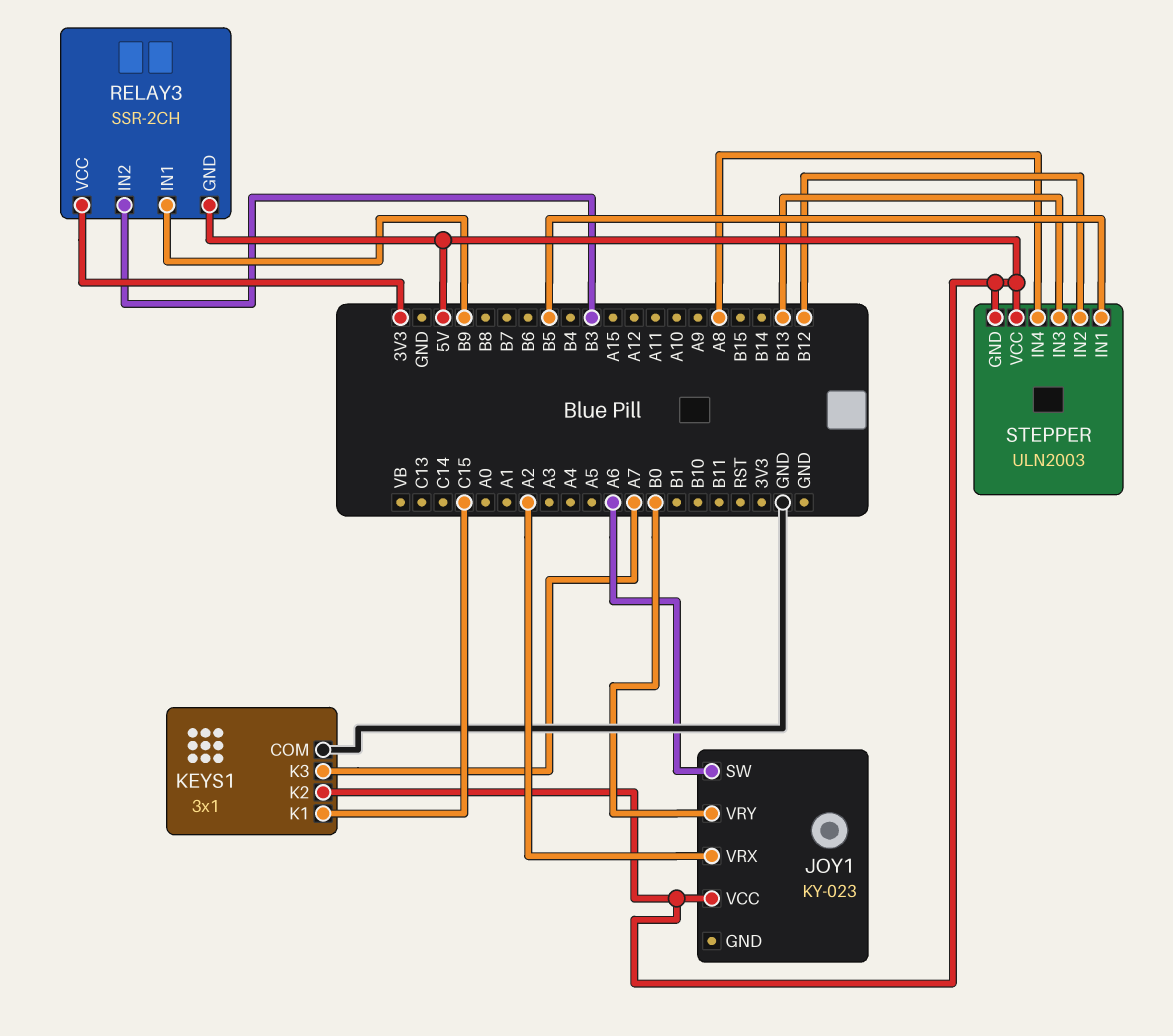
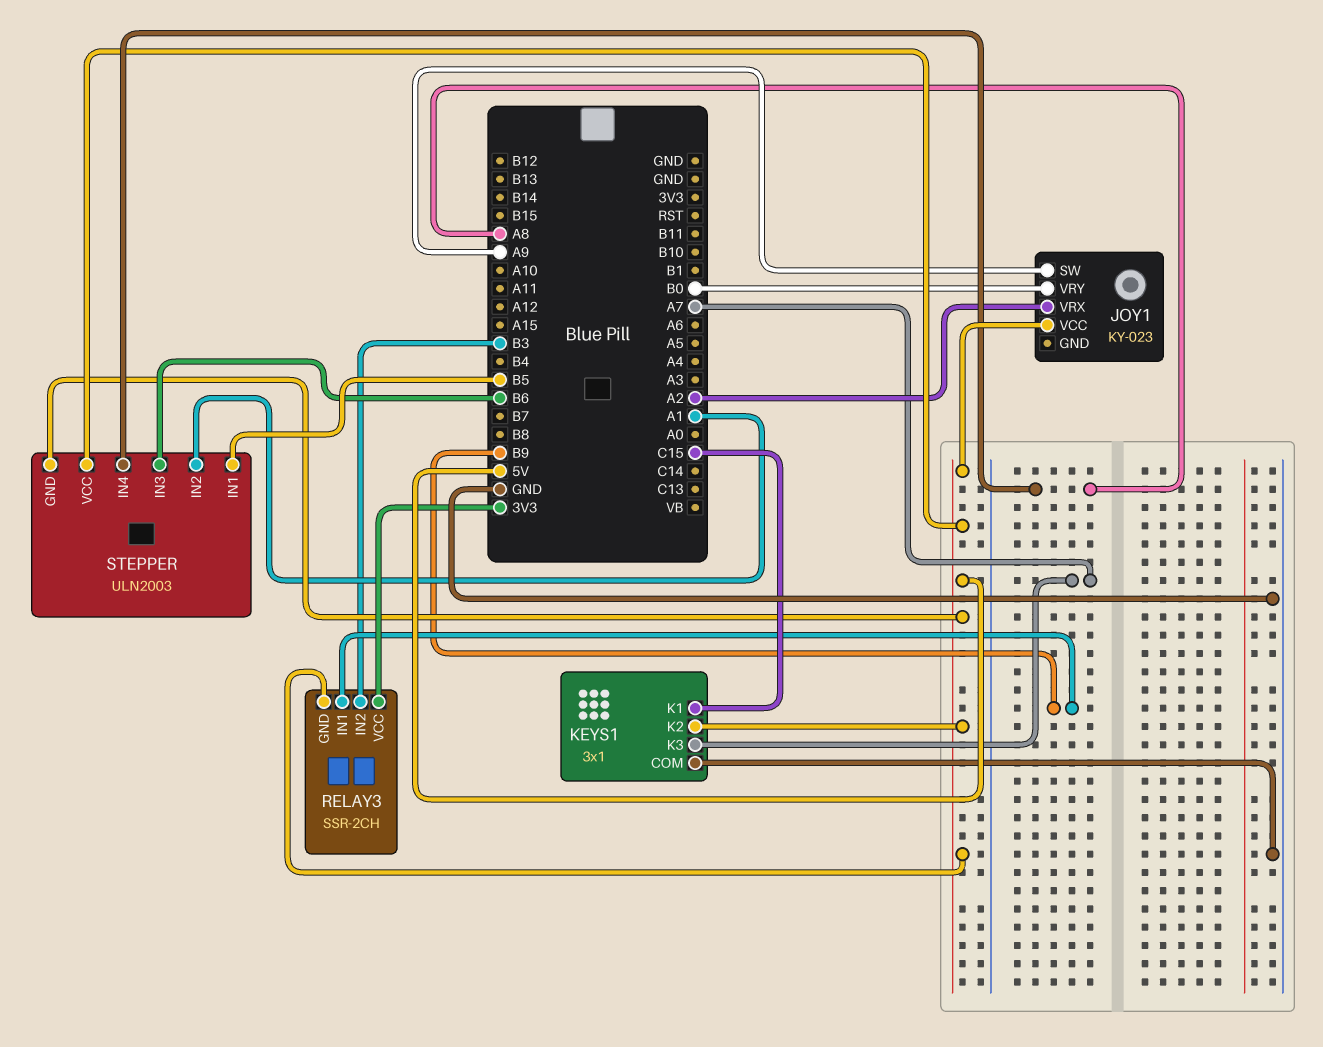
JOY1 pin SW: A6 -> A9
STEPPER pin IN2: B12 -> A1
STEPPER pin IN3: B13 -> B6

